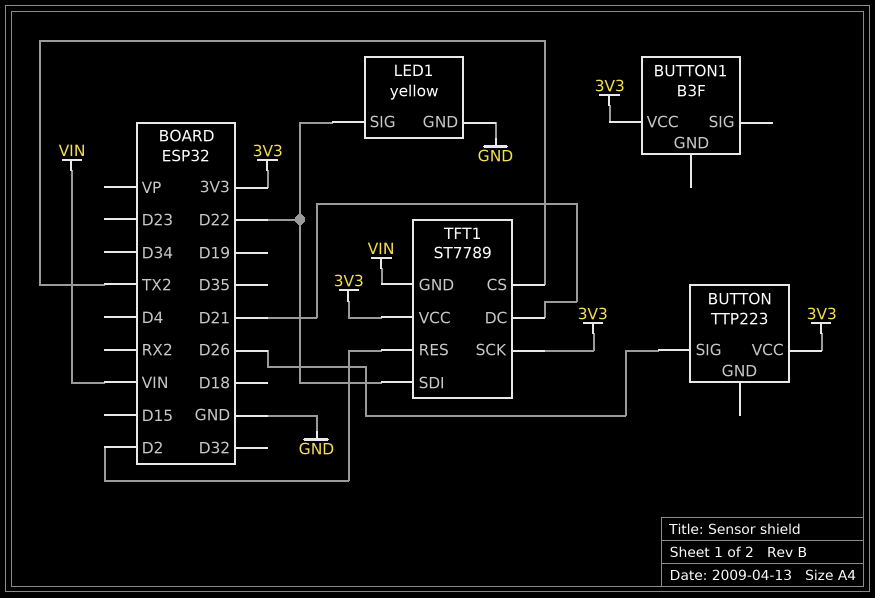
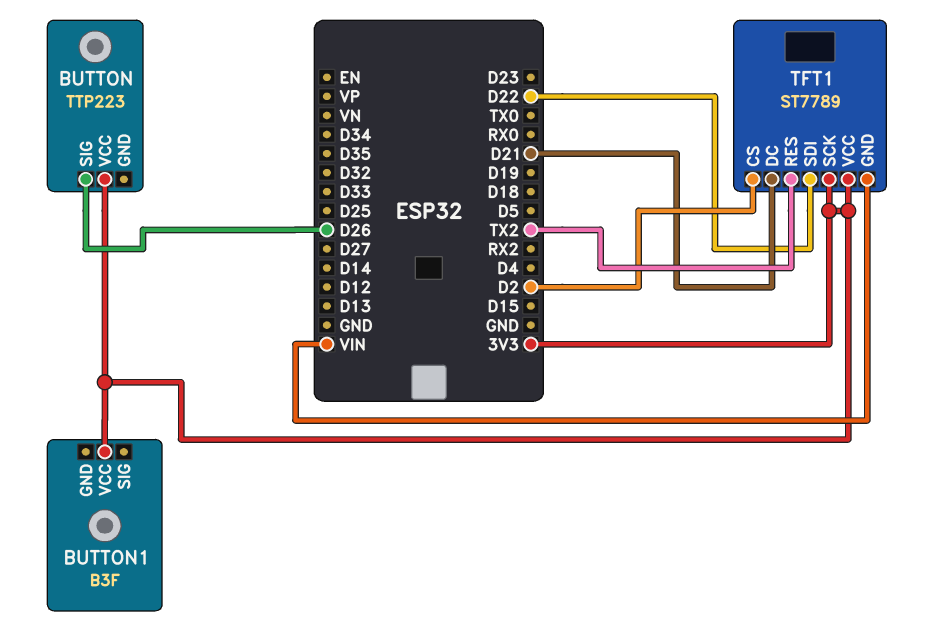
LED1: yellow -> none
LED1 pin GND: GND -> none
LED1 pin SIG: D22 -> none
TFT1 pin CS: TX2 -> D2
TFT1 pin RES: D2 -> TX2

